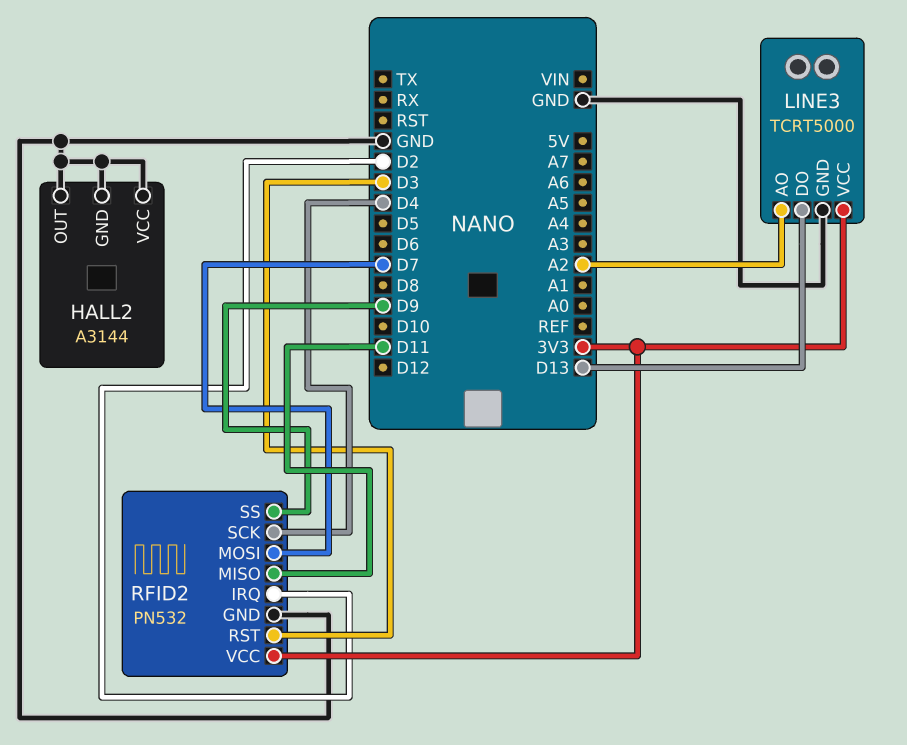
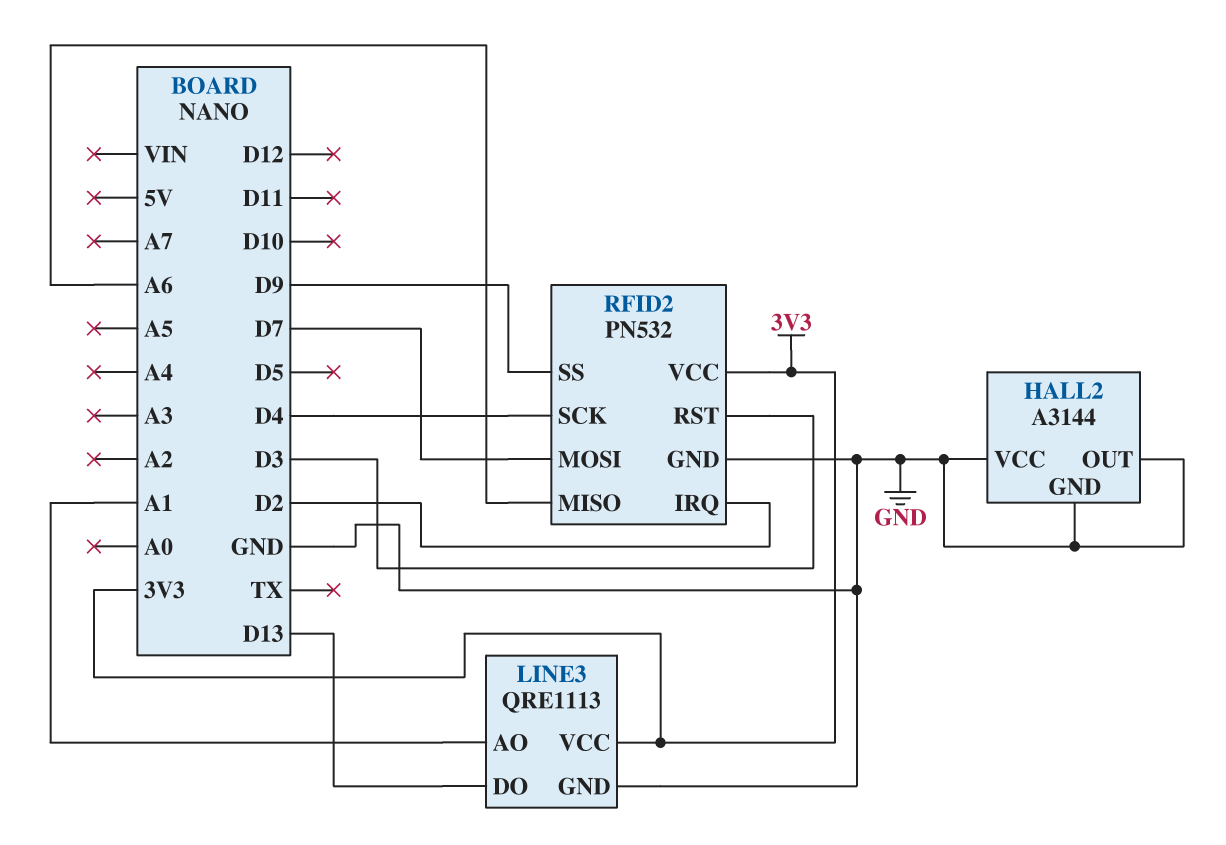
LINE3: TCRT5000 -> QRE1113
LINE3 pin AO: A2 -> A1
RFID2 pin MISO: D11 -> A6

